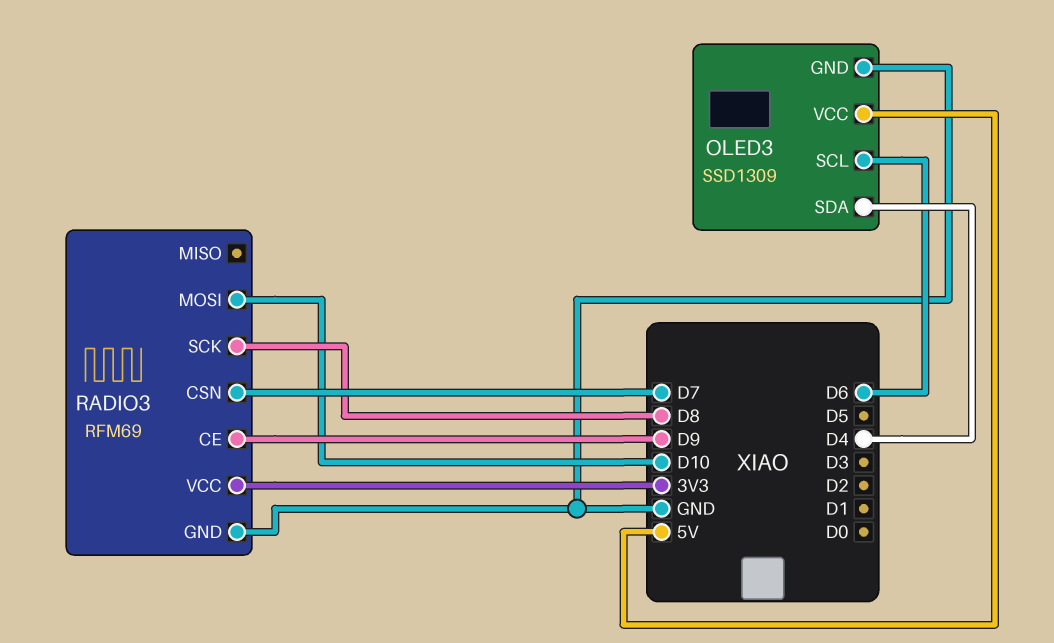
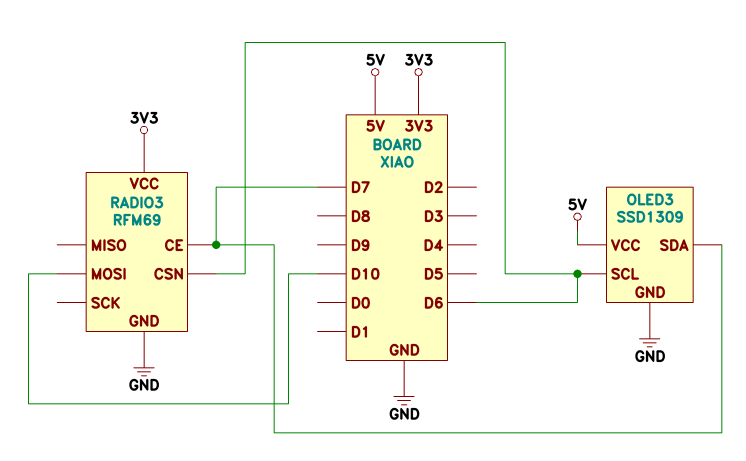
OLED3 pin SDA: D4 -> D7
RADIO3 pin CE: D9 -> D7
RADIO3 pin CSN: D7 -> D6
RADIO3 pin SCK: D8 -> none

